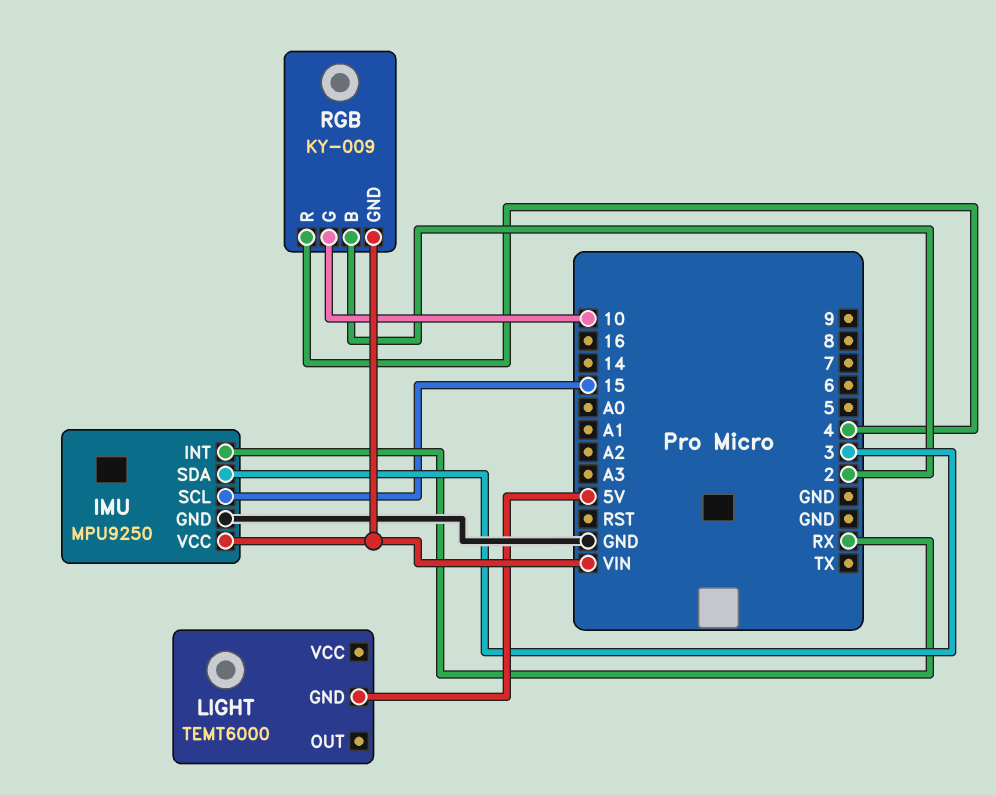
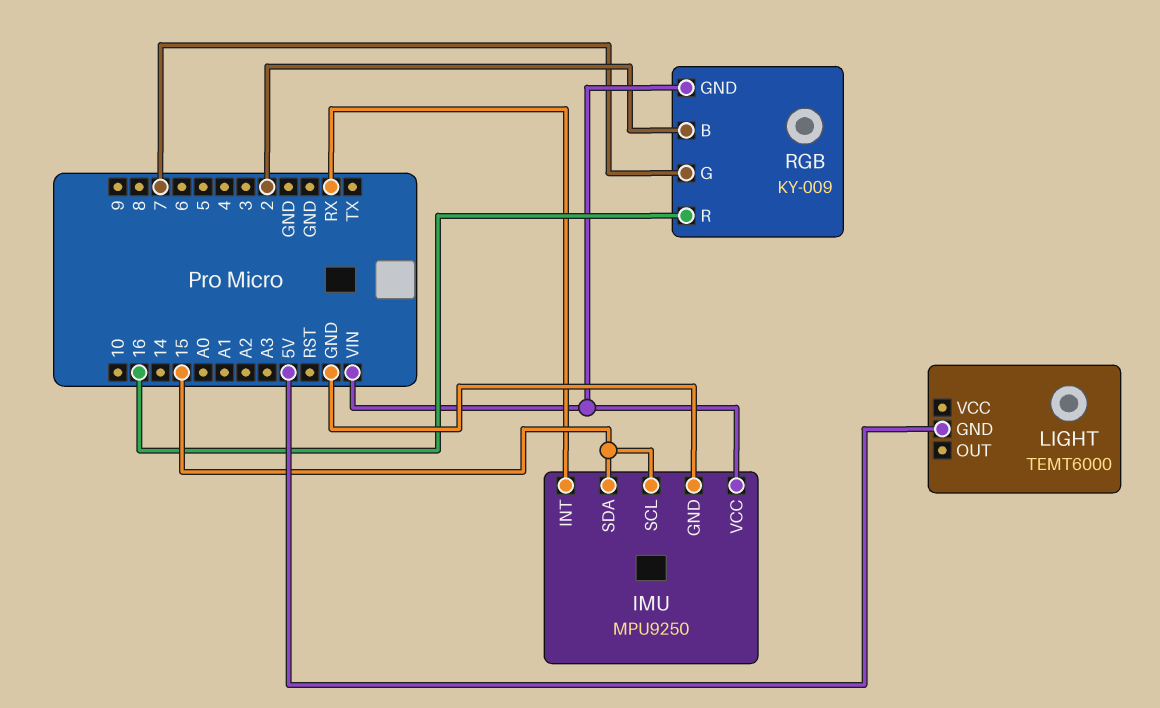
IMU pin SDA: 3 -> 15
RGB pin G: 10 -> 7
RGB pin R: 4 -> 16

